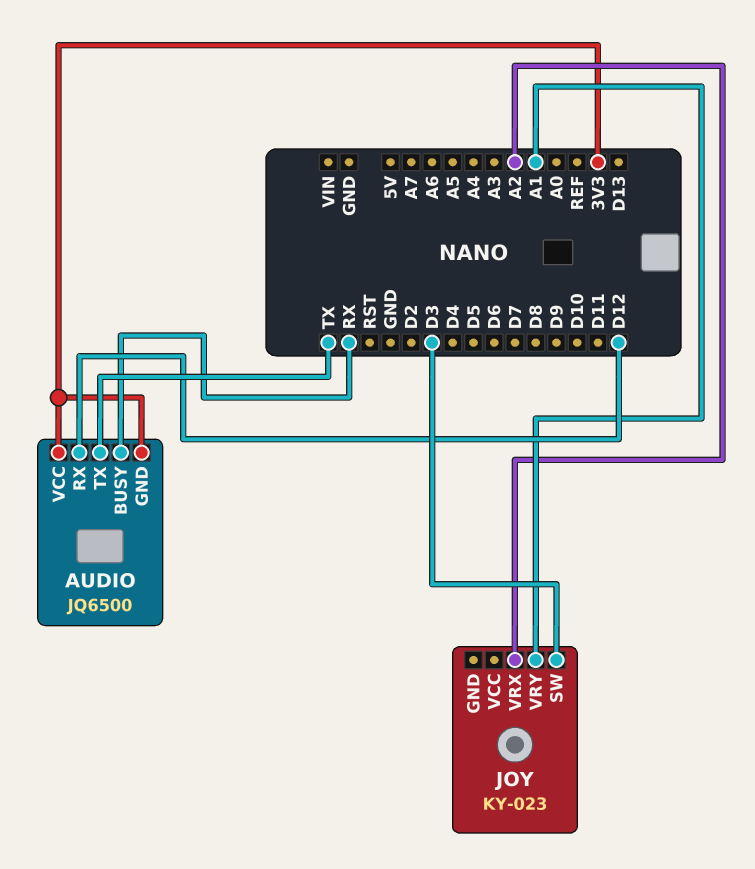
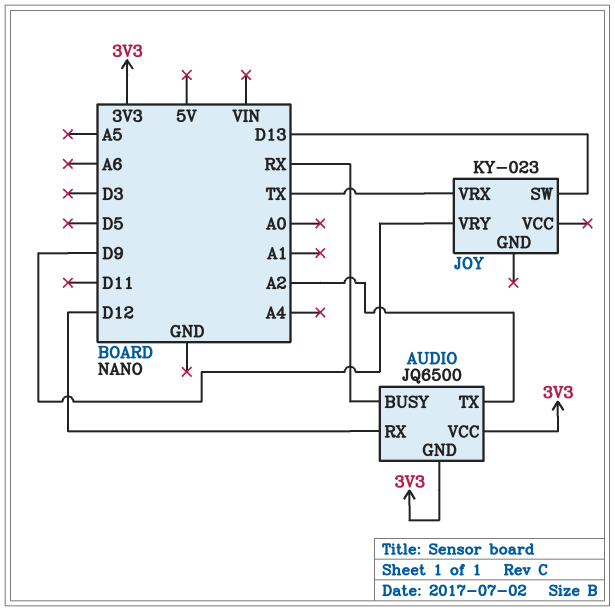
AUDIO pin TX: TX -> A2
JOY pin SW: D3 -> D13
JOY pin VRX: A2 -> TX
JOY pin VRY: A1 -> D9

